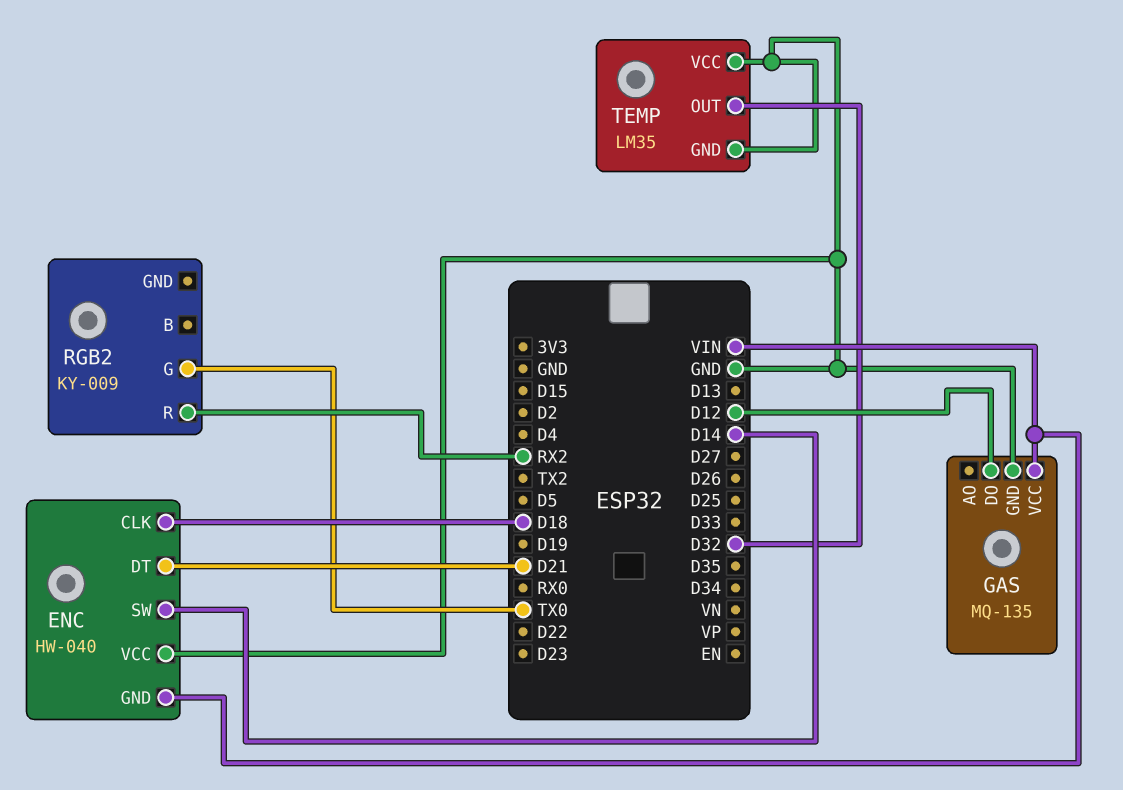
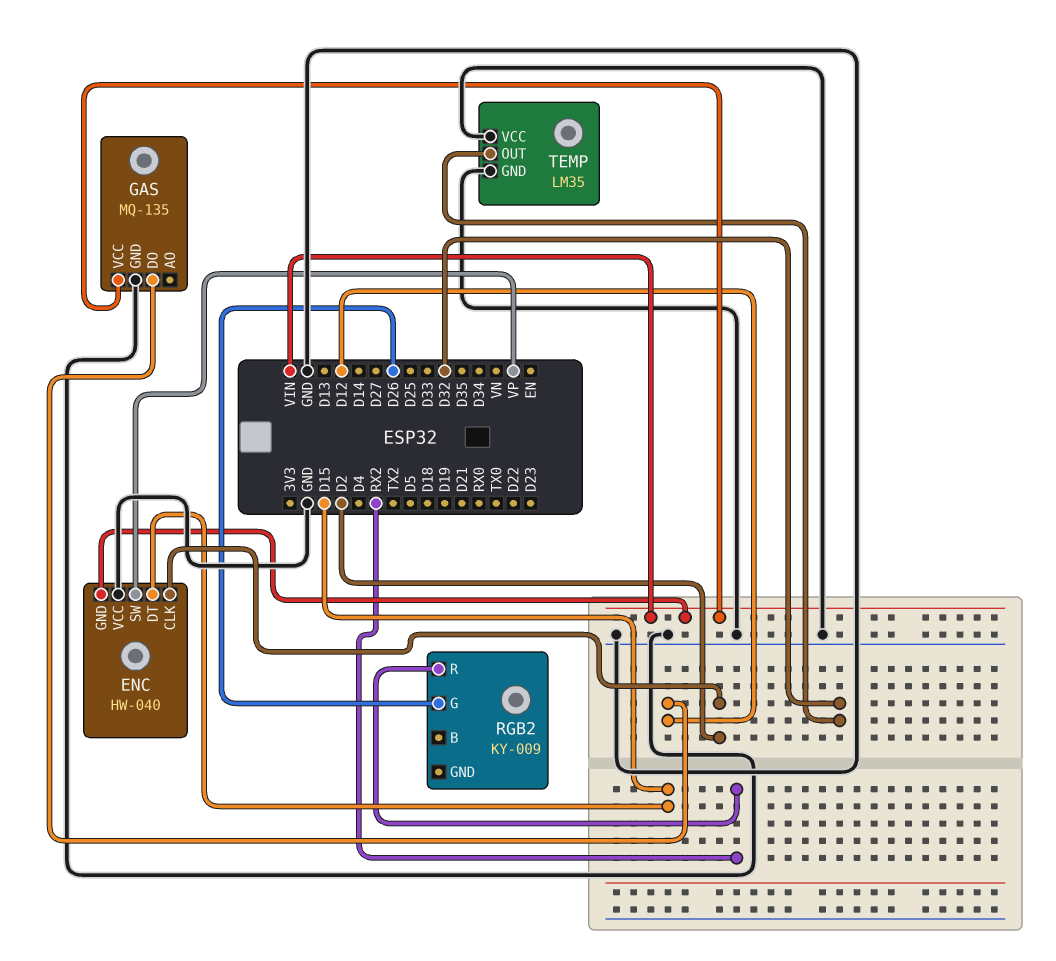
ENC pin CLK: D18 -> D2
ENC pin DT: D21 -> D15
ENC pin SW: D14 -> VP
RGB2 pin G: TX0 -> D26

